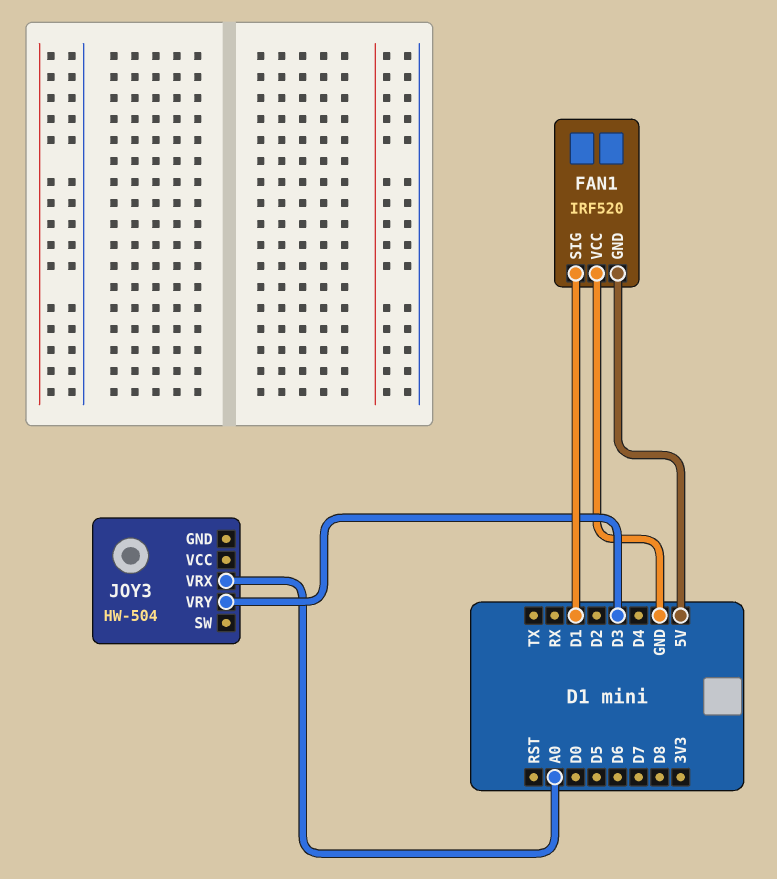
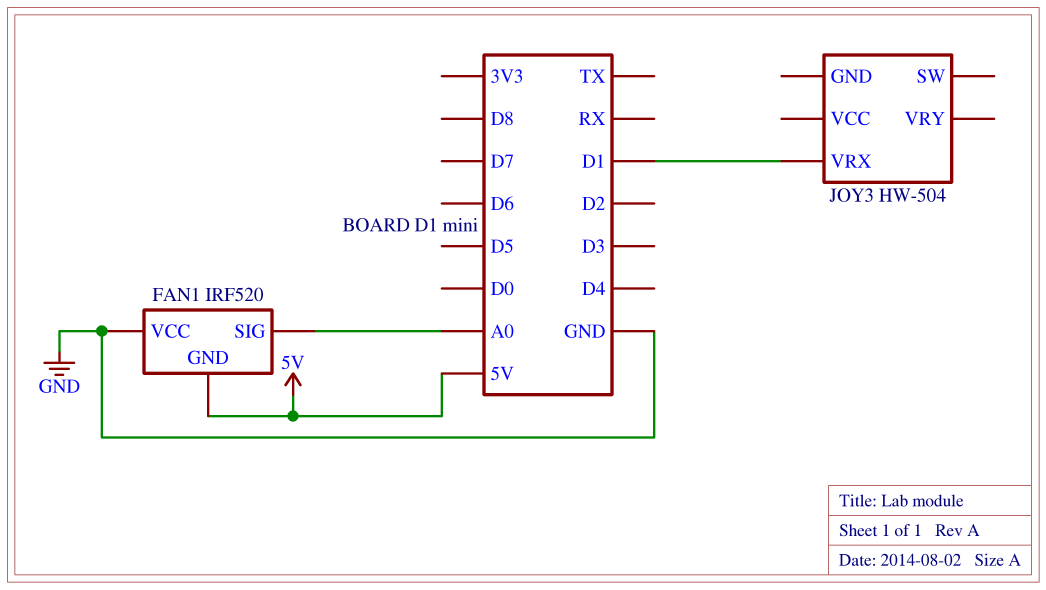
FAN1 pin SIG: D1 -> A0
JOY3 pin VRX: A0 -> D1
JOY3 pin VRY: D3 -> none

